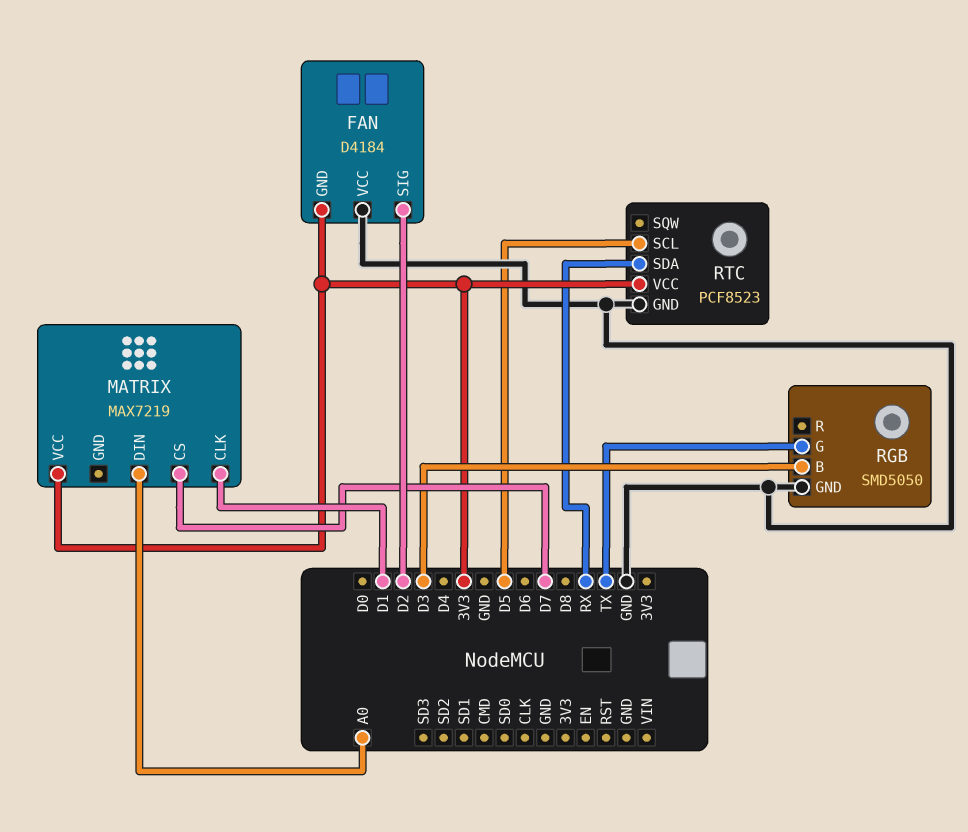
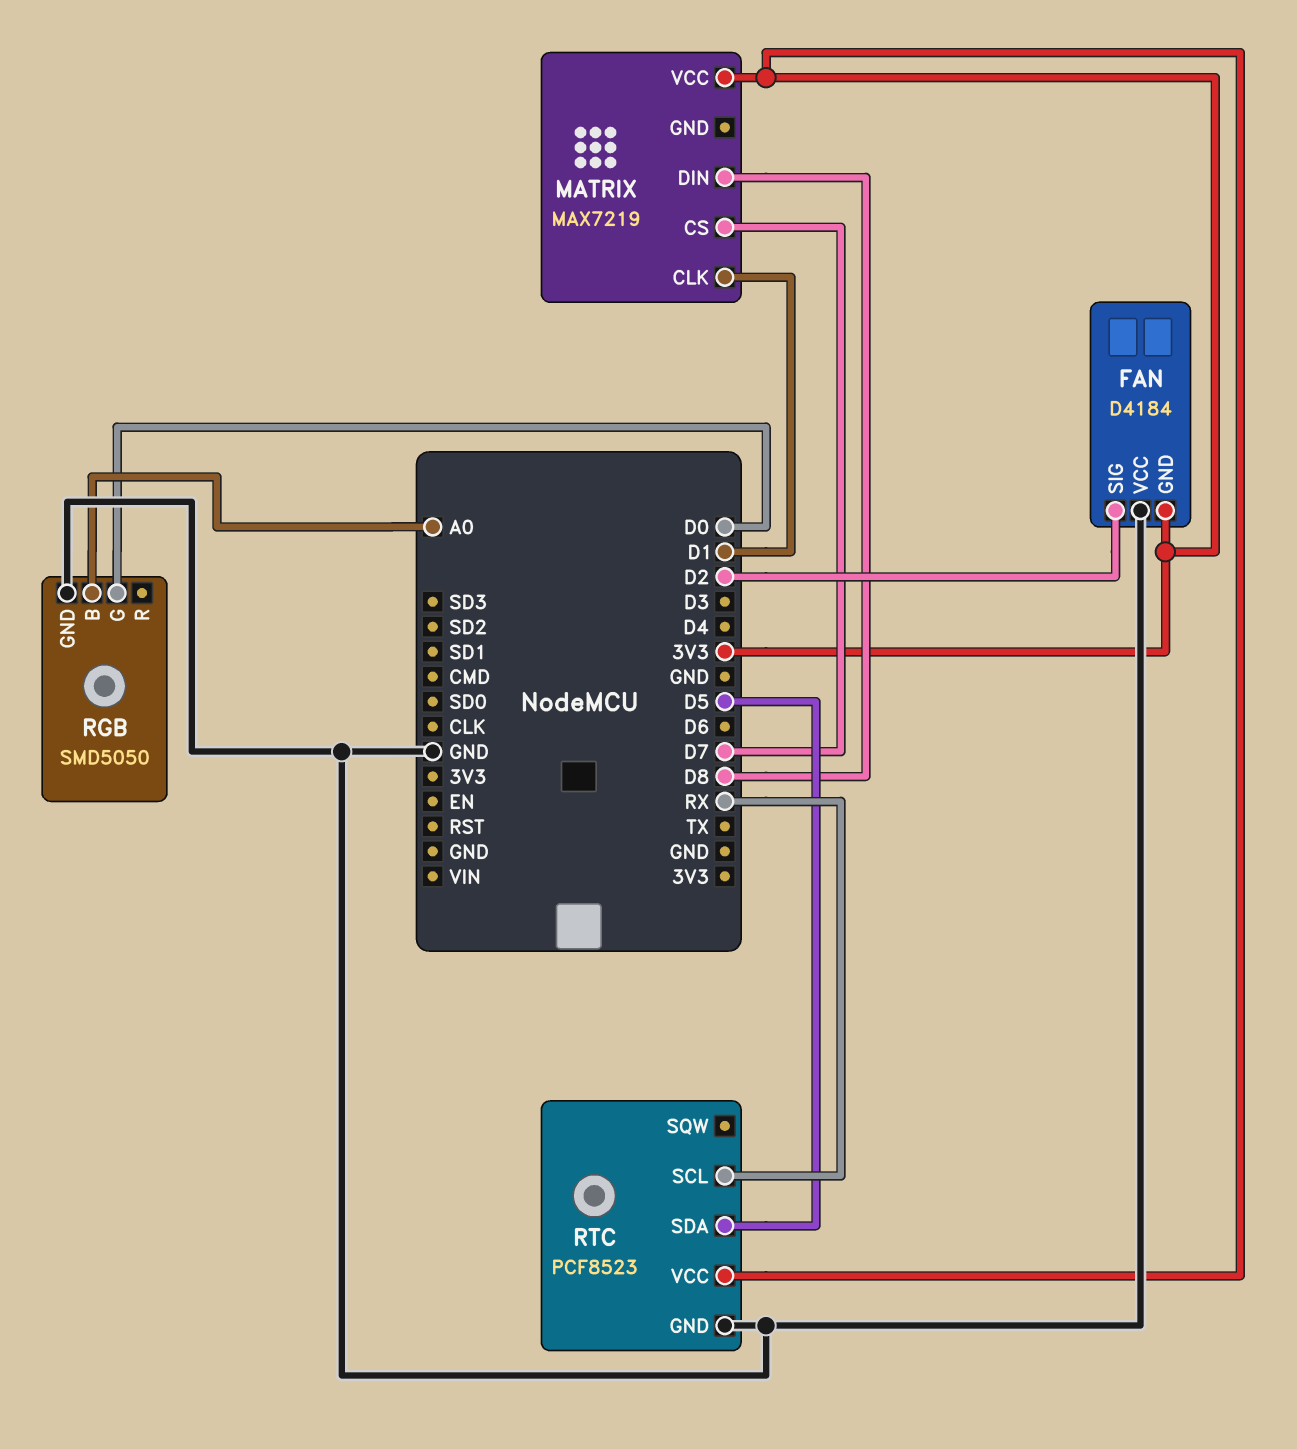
MATRIX pin DIN: A0 -> D8
RGB pin B: D3 -> A0
RGB pin G: TX -> D0
RTC pin SCL: D5 -> RX
RTC pin SDA: RX -> D5

